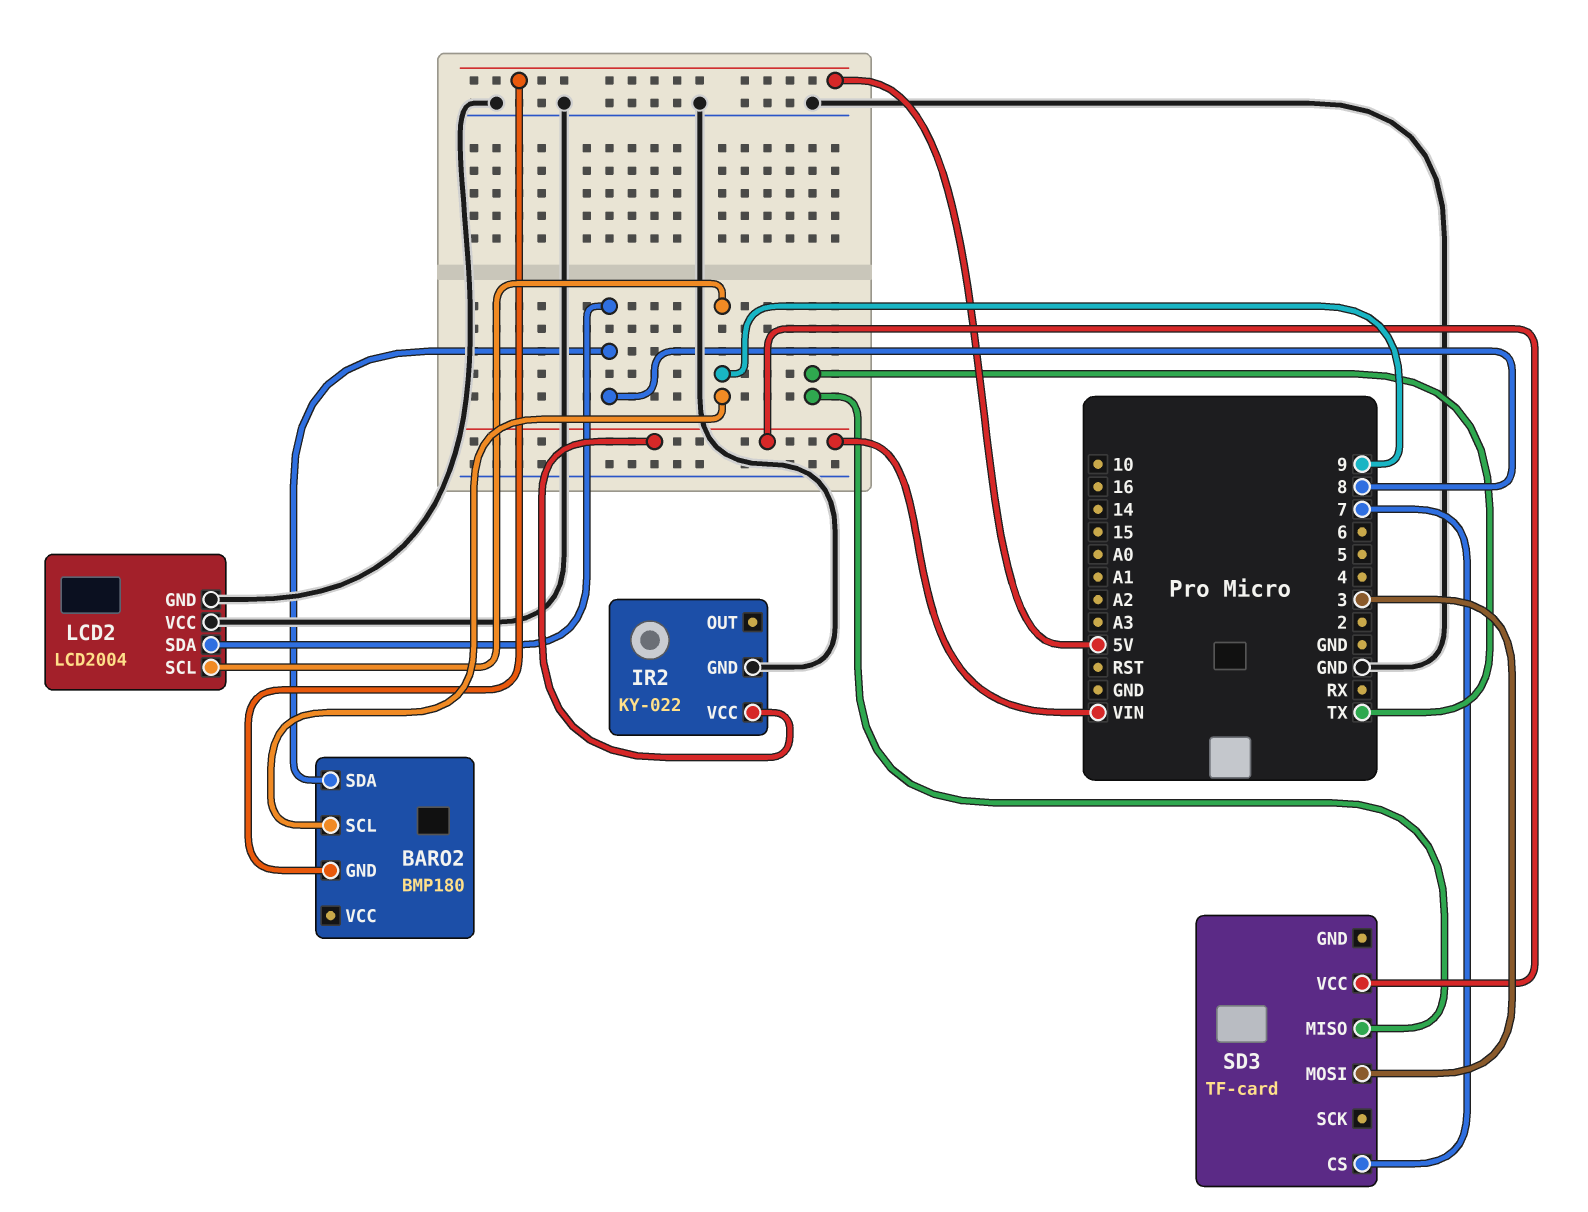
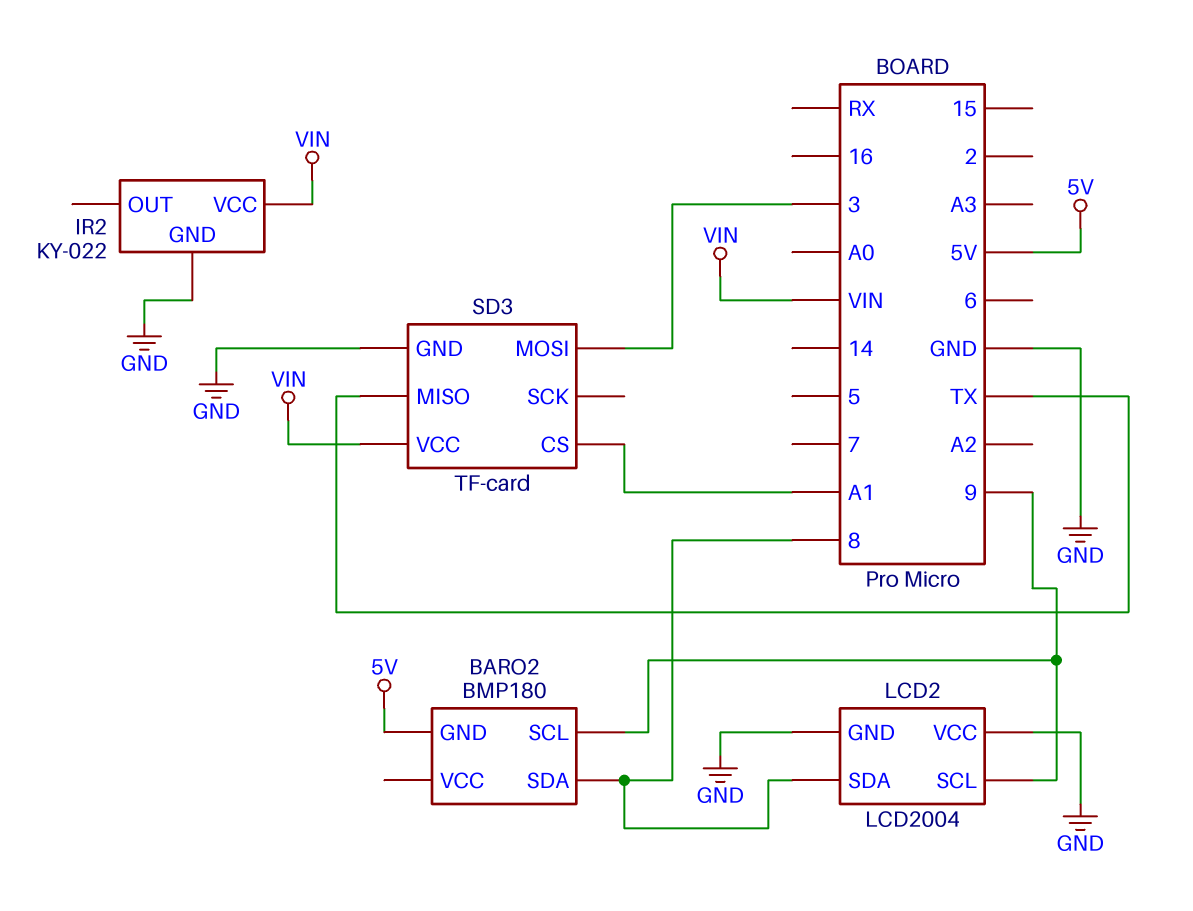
SD3 pin CS: 7 -> A1
SD3 pin GND: none -> GND

